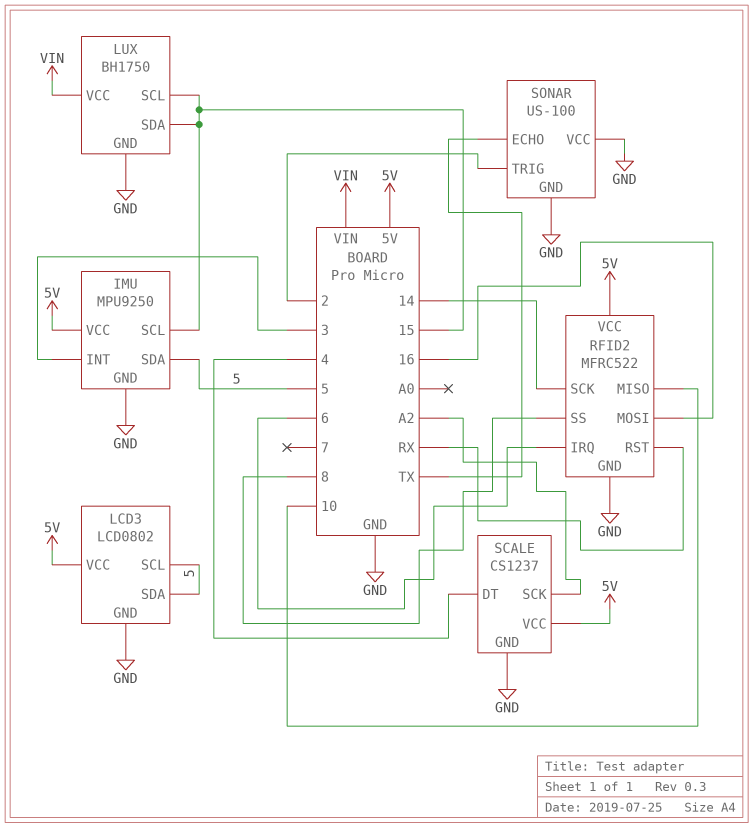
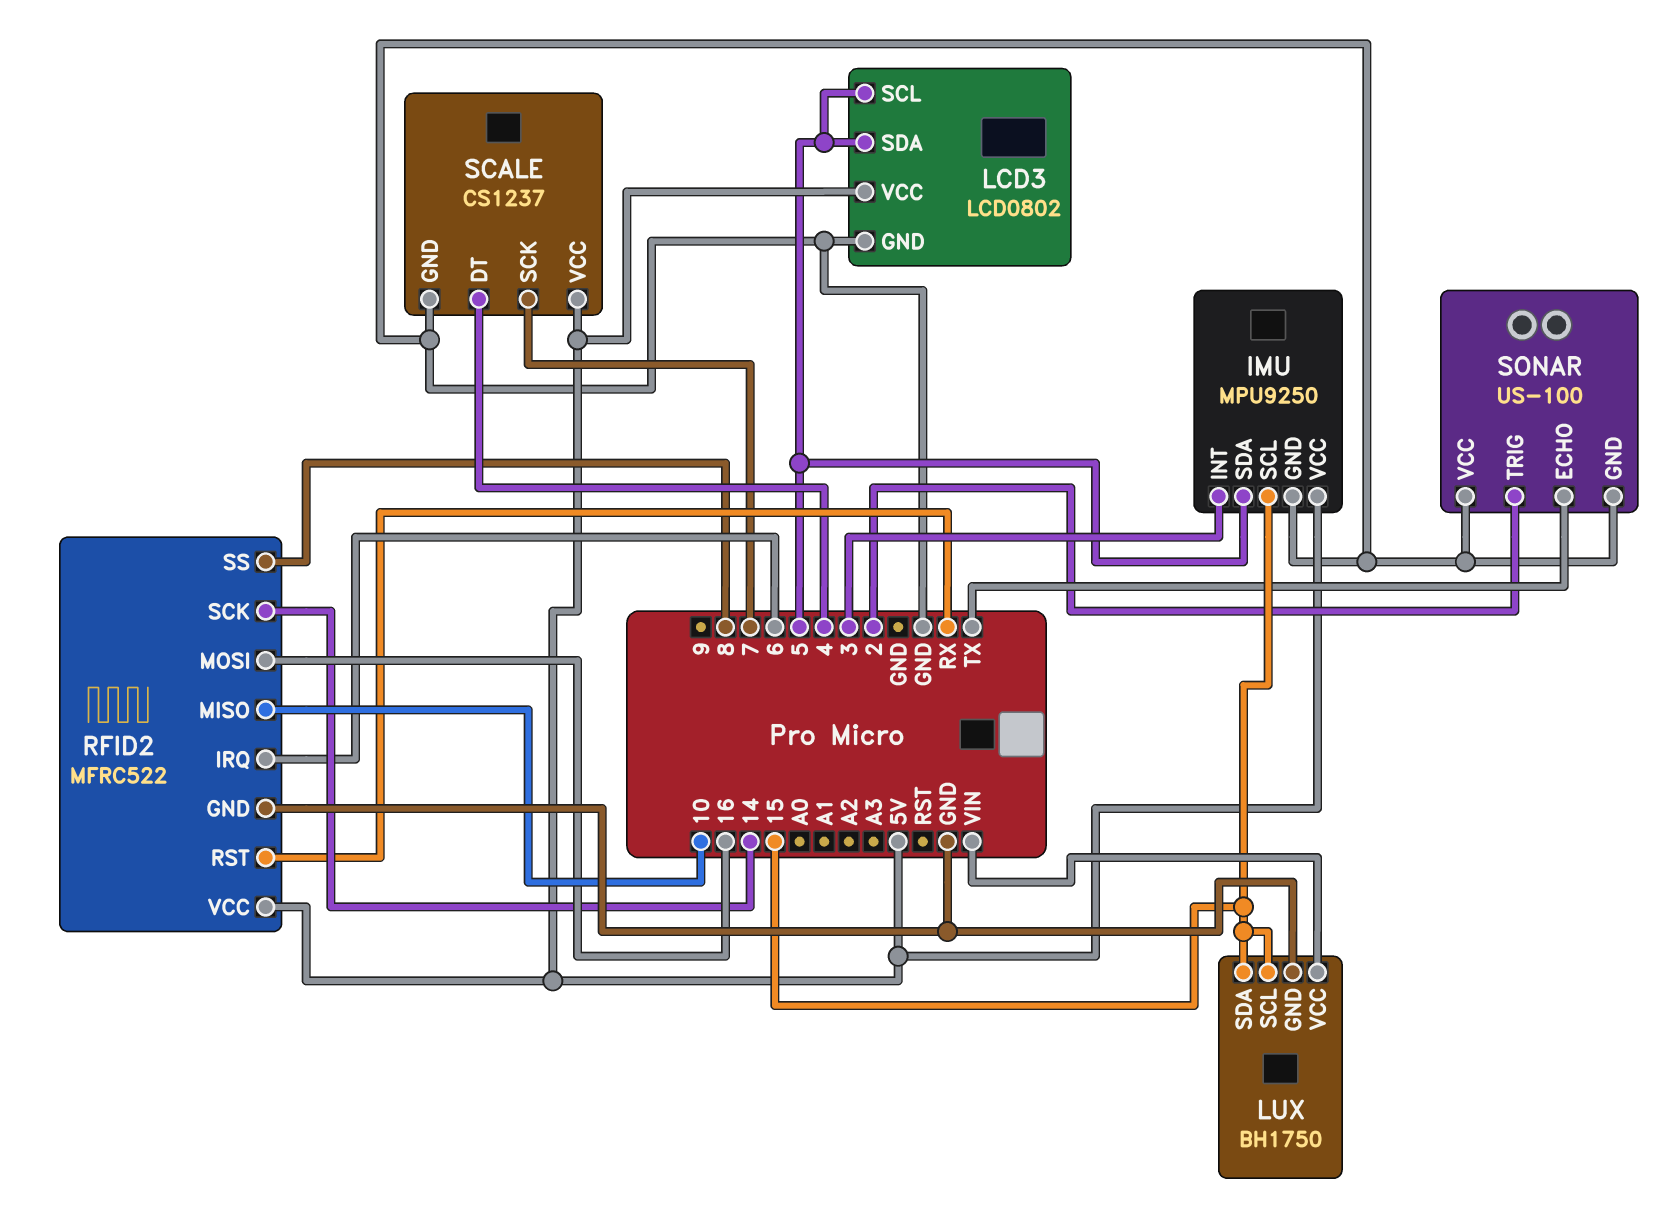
SCALE pin SCK: A2 -> 7

